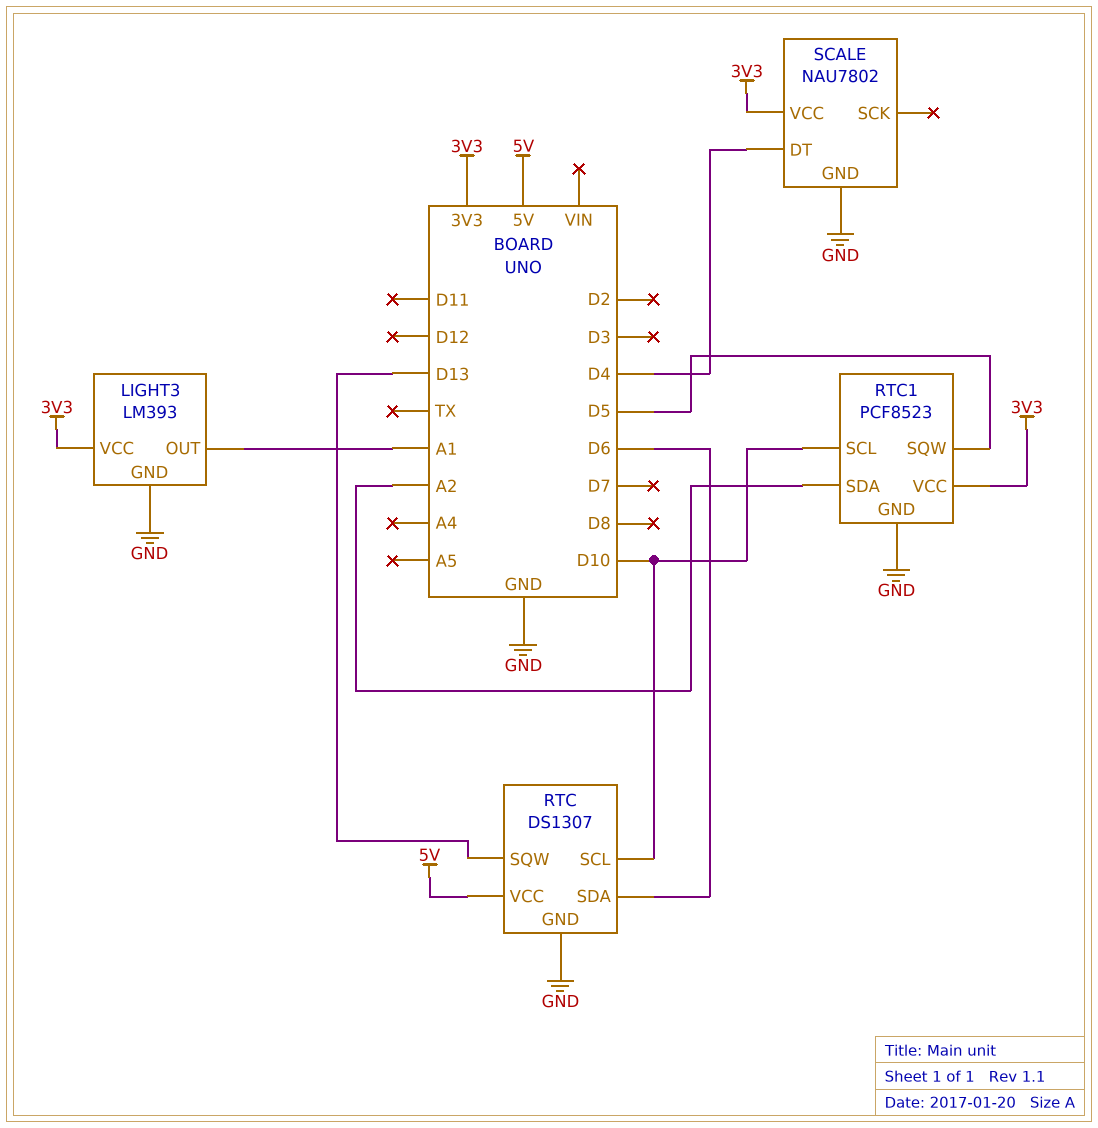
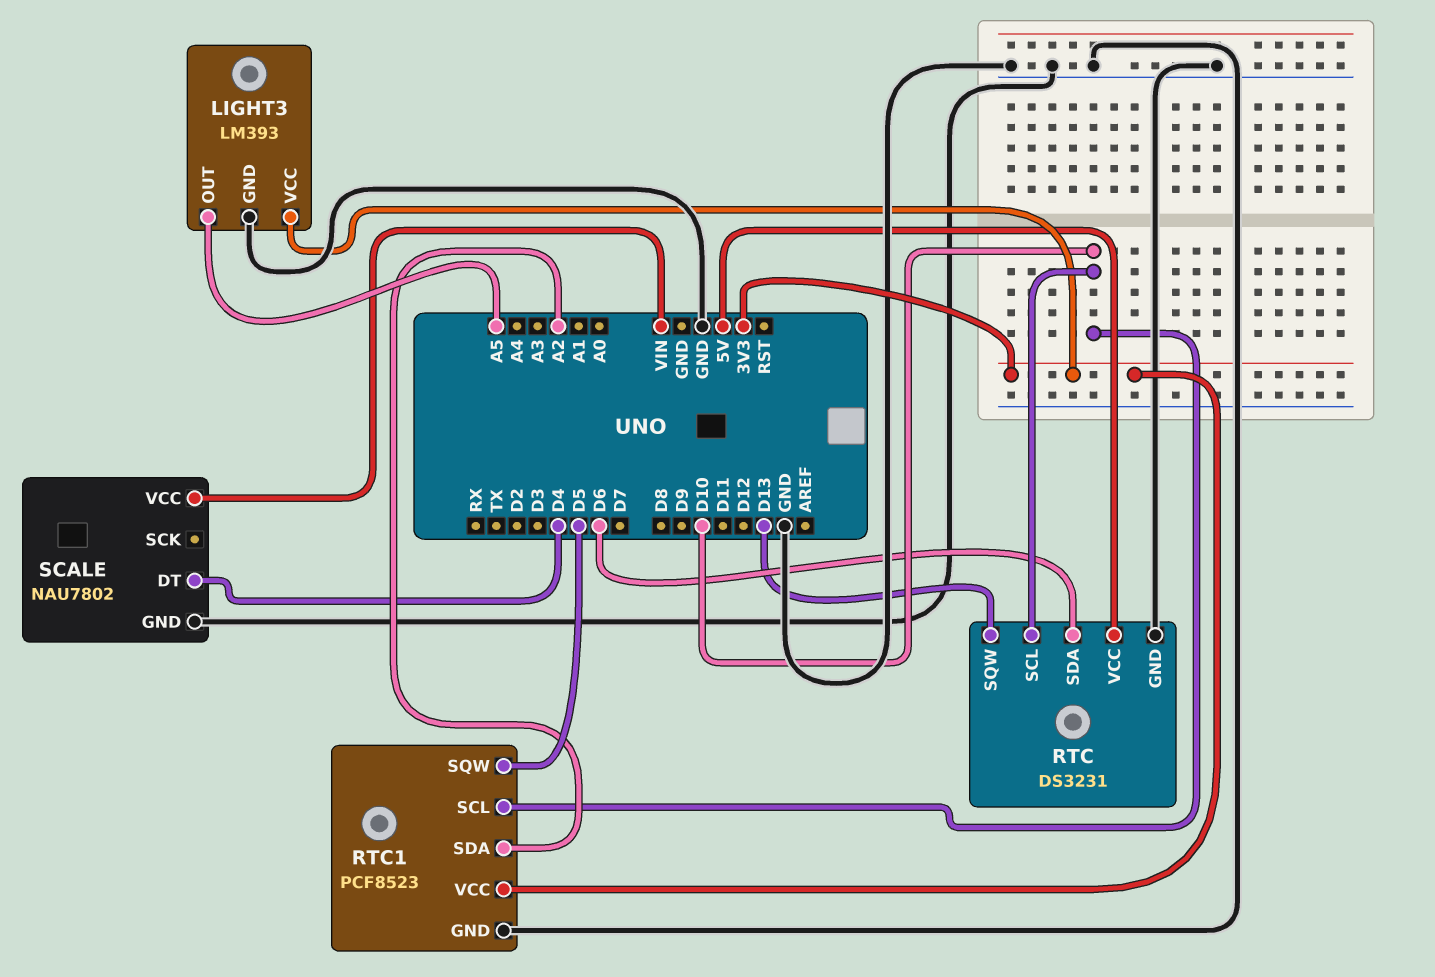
LIGHT3 pin OUT: A1 -> A5
RTC: DS1307 -> DS3231
SCALE pin VCC: 3V3 -> VIN

